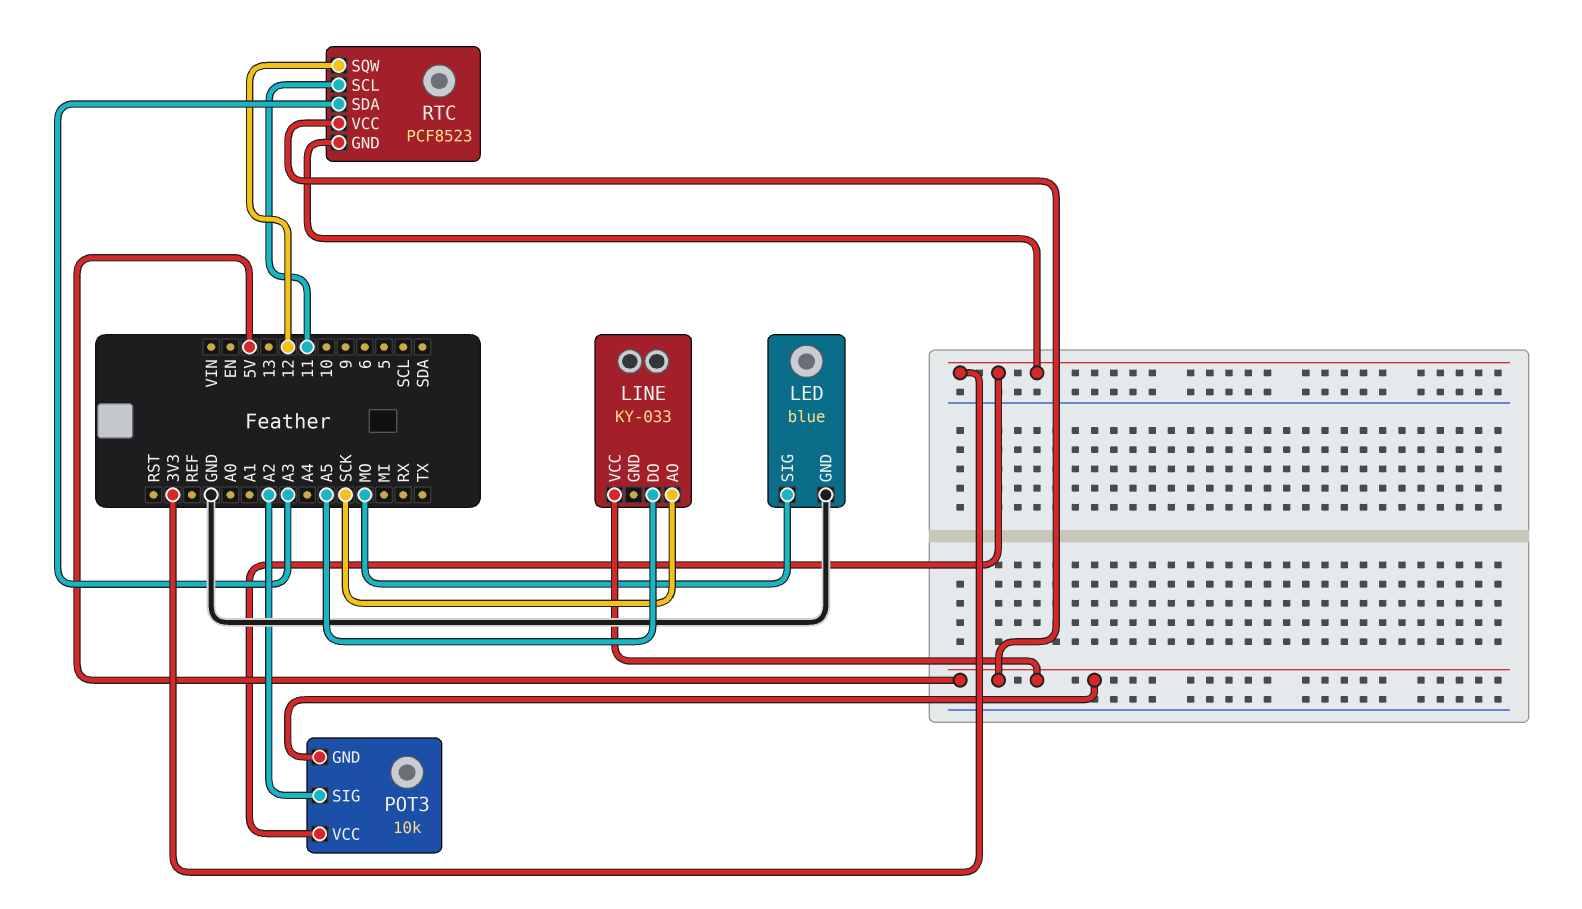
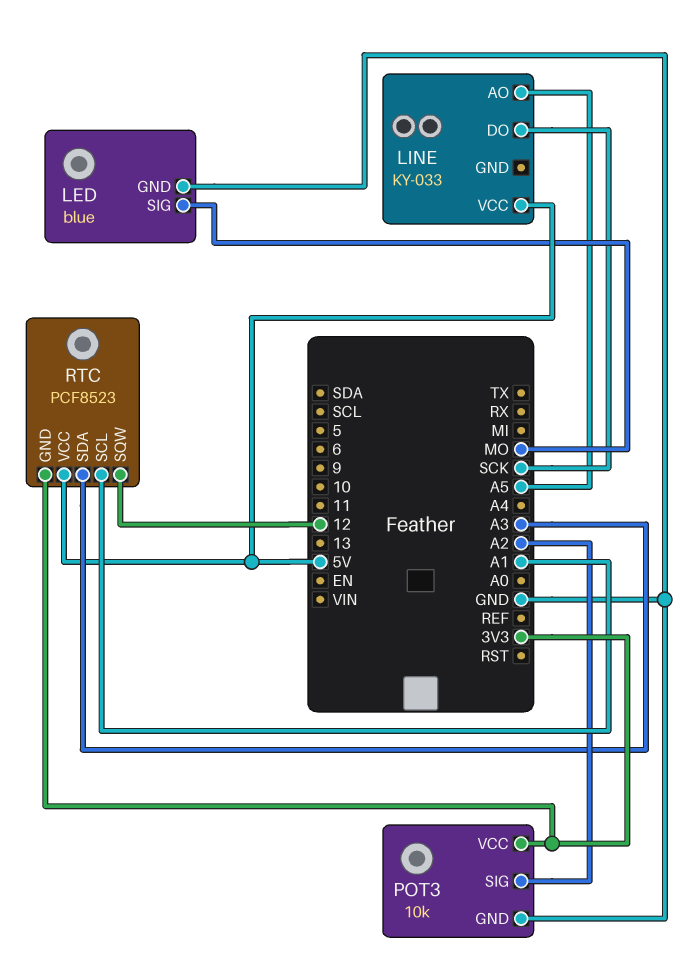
LINE pin AO: SCK -> A5
LINE pin DO: A5 -> SCK
POT3 pin GND: 5V -> GND
RTC pin SCL: 11 -> A1

